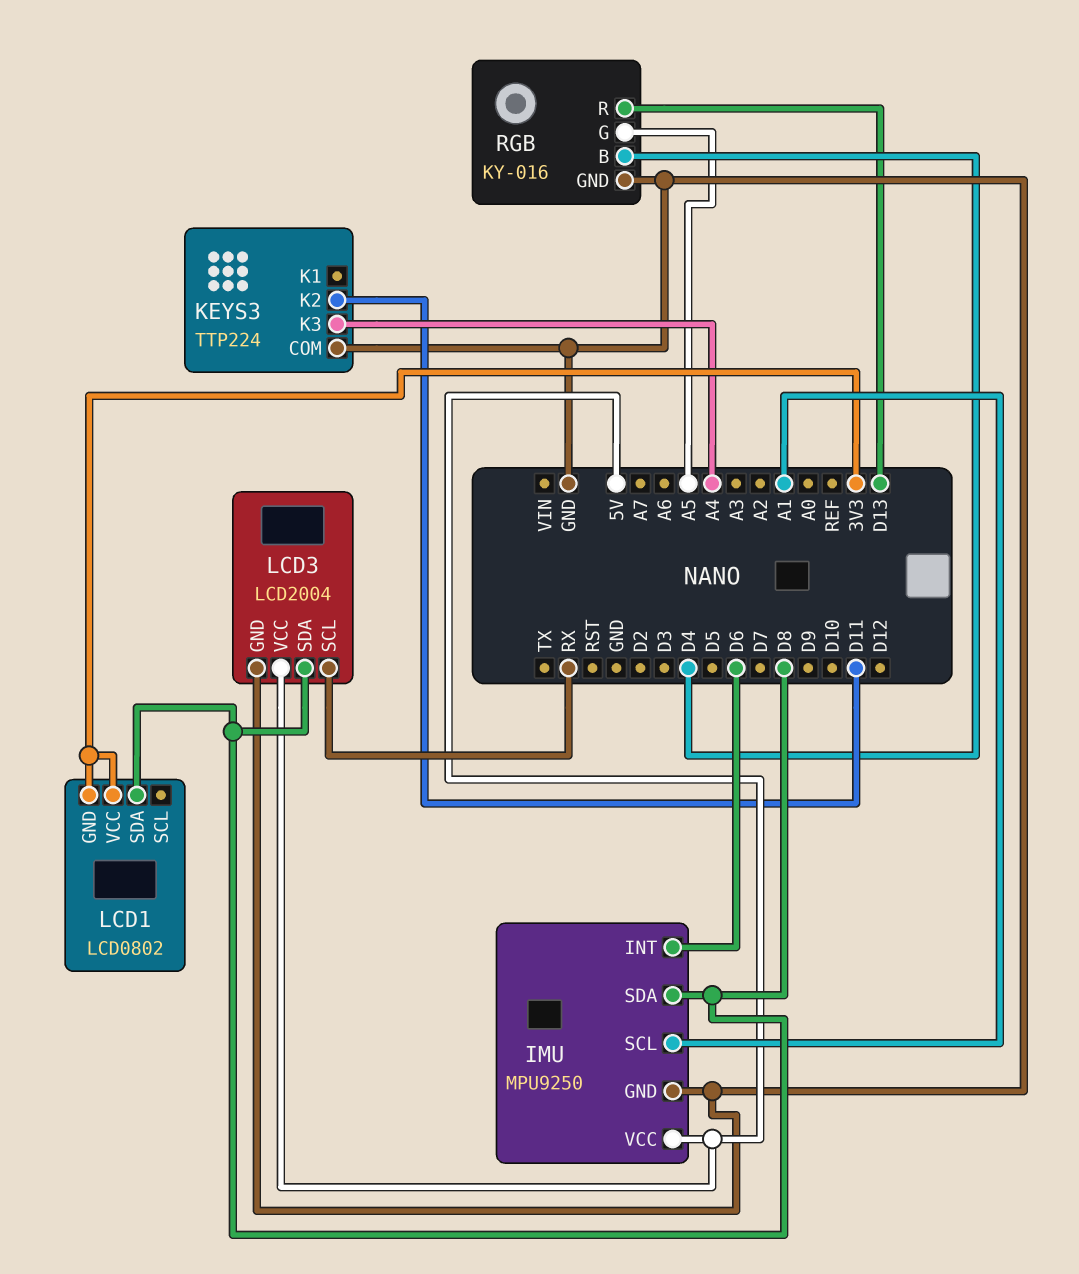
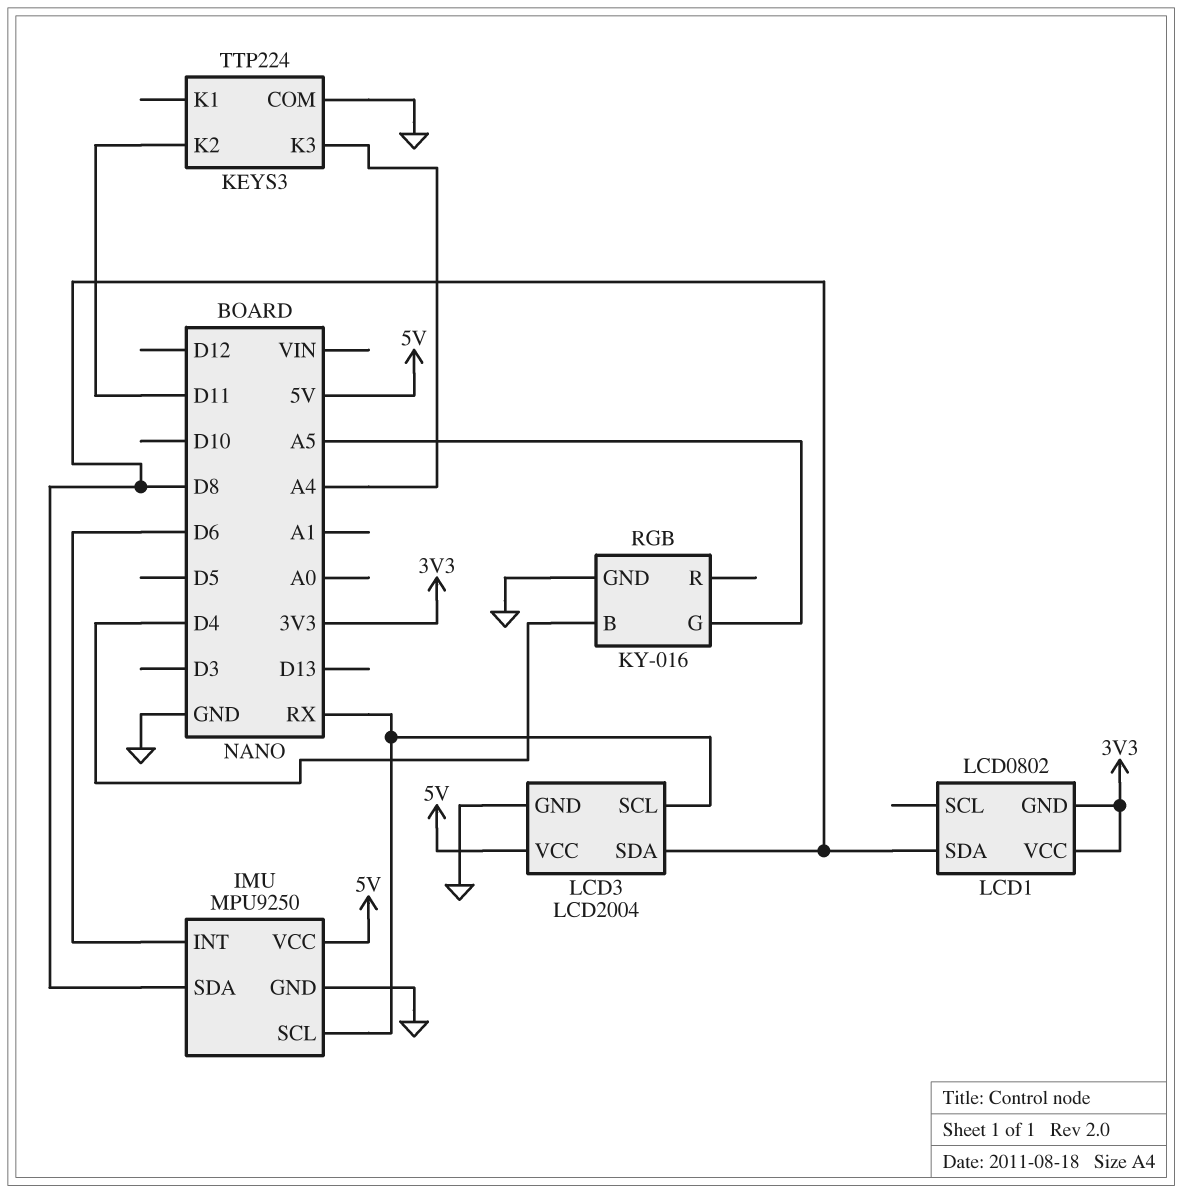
IMU pin SCL: A1 -> RX
RGB pin R: D13 -> none

